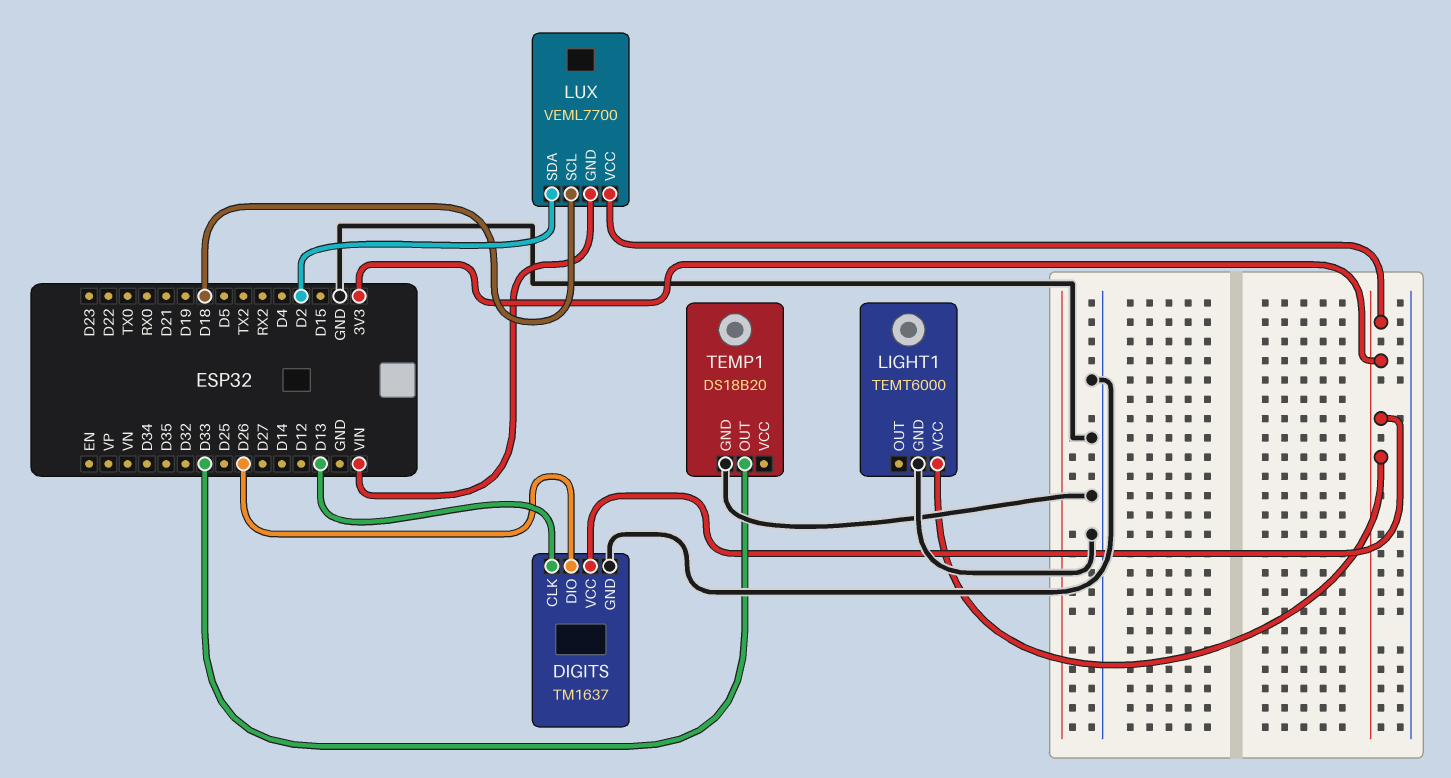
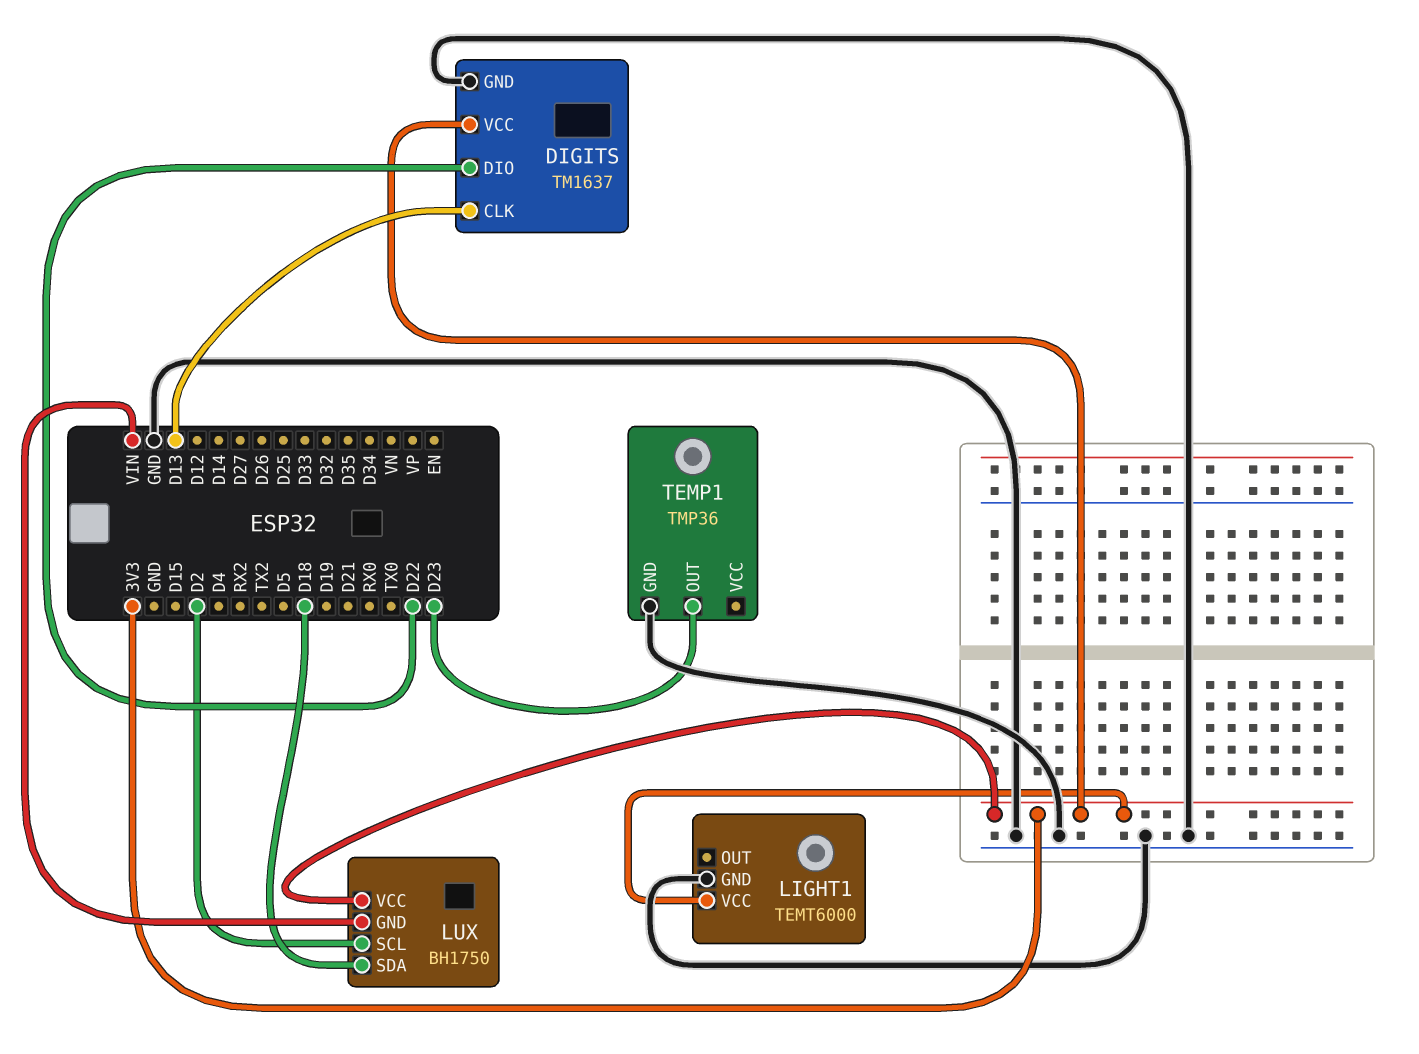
DIGITS pin DIO: D26 -> D22
LUX: VEML7700 -> BH1750
LUX pin SCL: D18 -> D2
LUX pin SDA: D2 -> D18
TEMP1: DS18B20 -> TMP36
TEMP1 pin OUT: D33 -> D23

